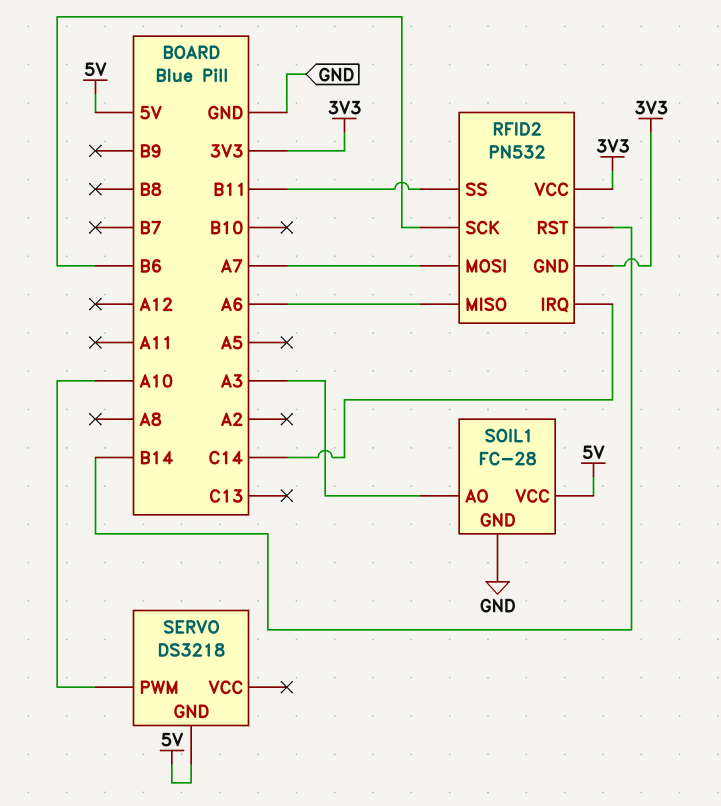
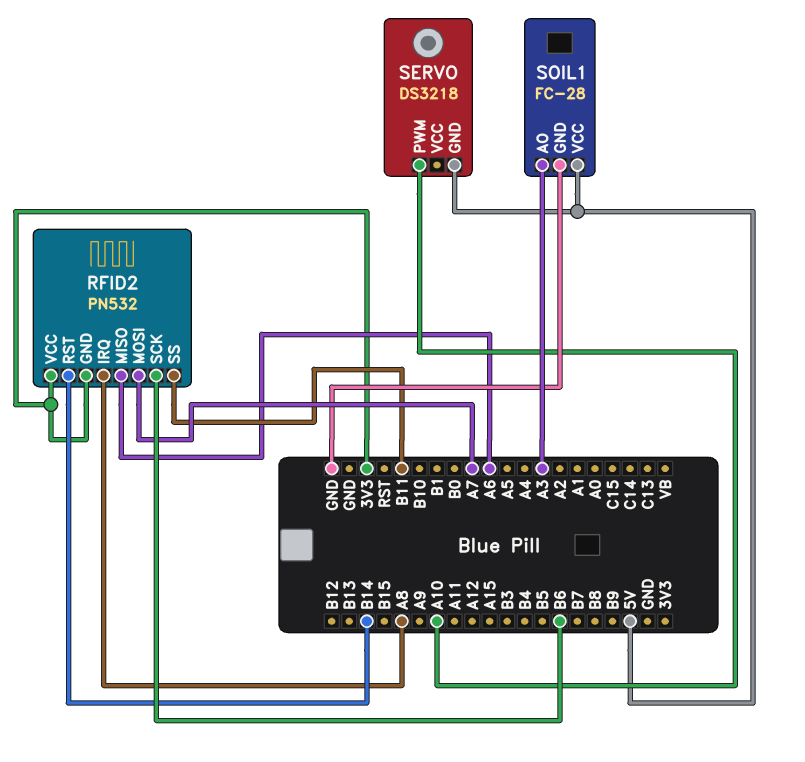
RFID2 pin IRQ: C14 -> A8

